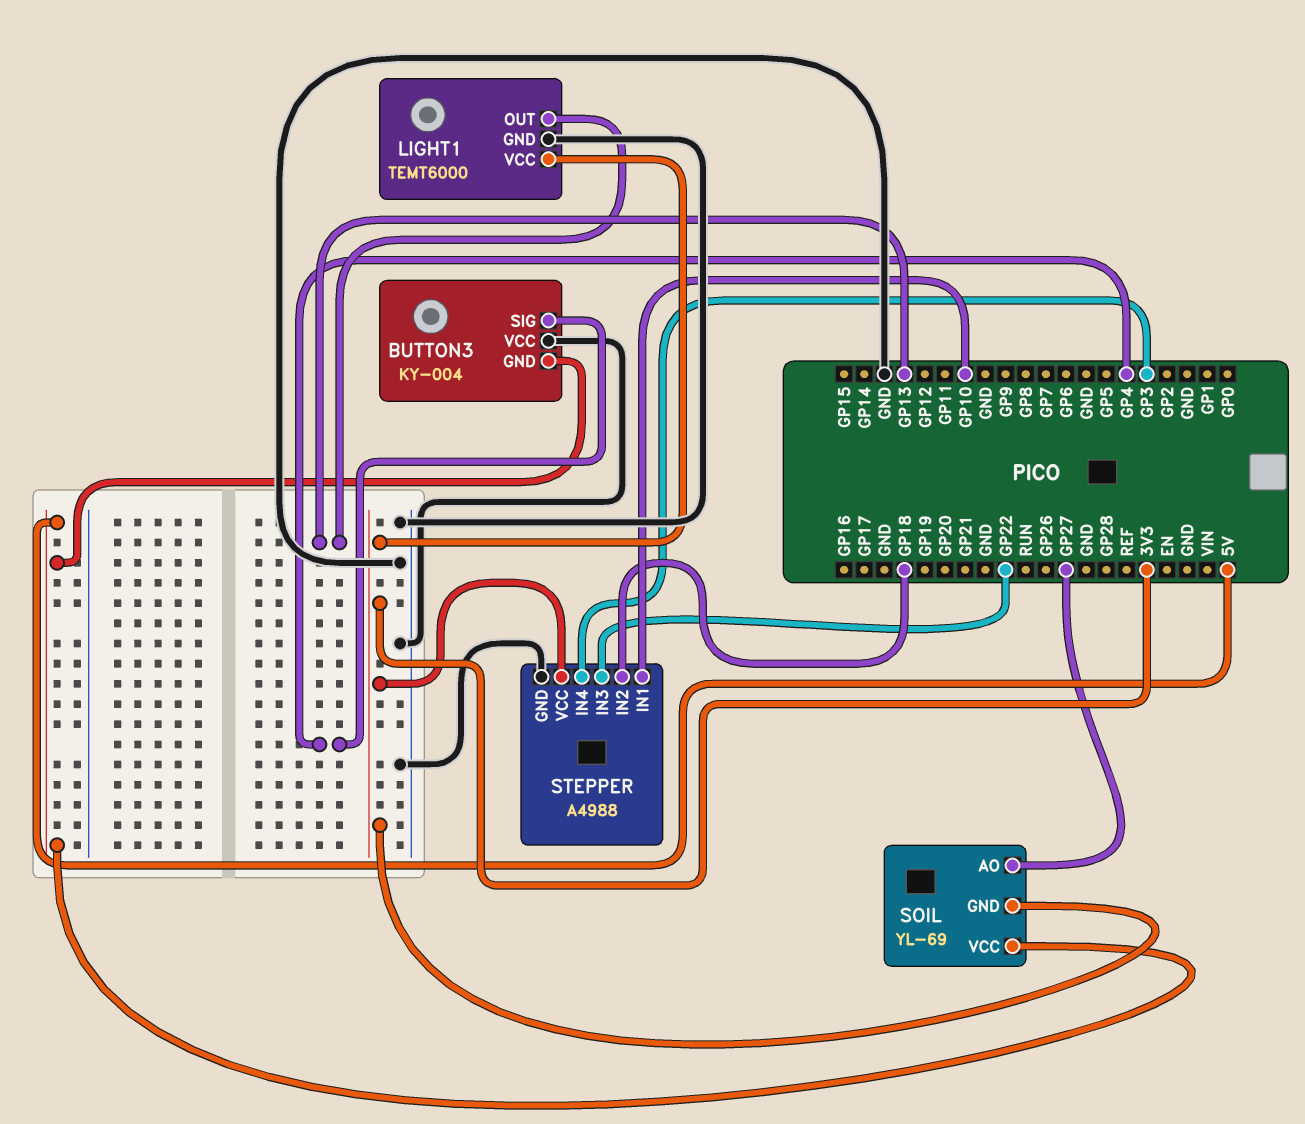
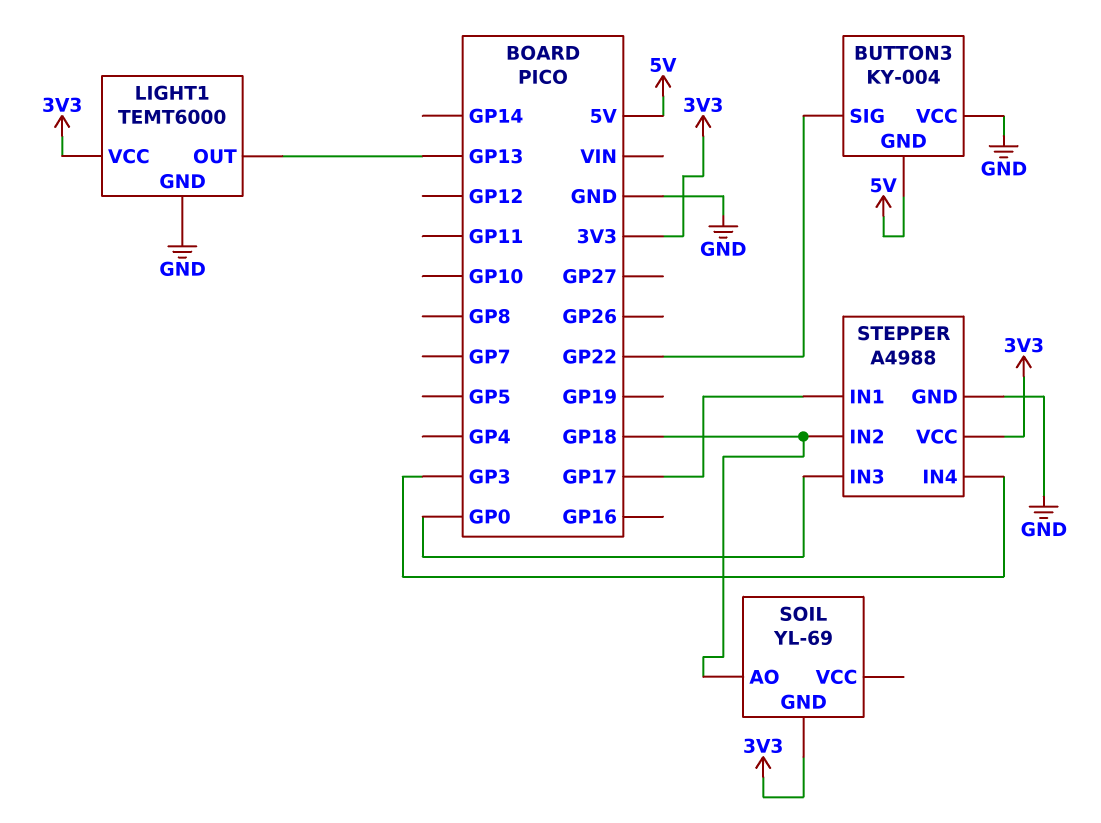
BUTTON3 pin SIG: GP4 -> GP22
SOIL pin AO: GP27 -> GP18
SOIL pin VCC: 5V -> none
STEPPER pin IN1: GP10 -> GP17
STEPPER pin IN3: GP22 -> GP0

